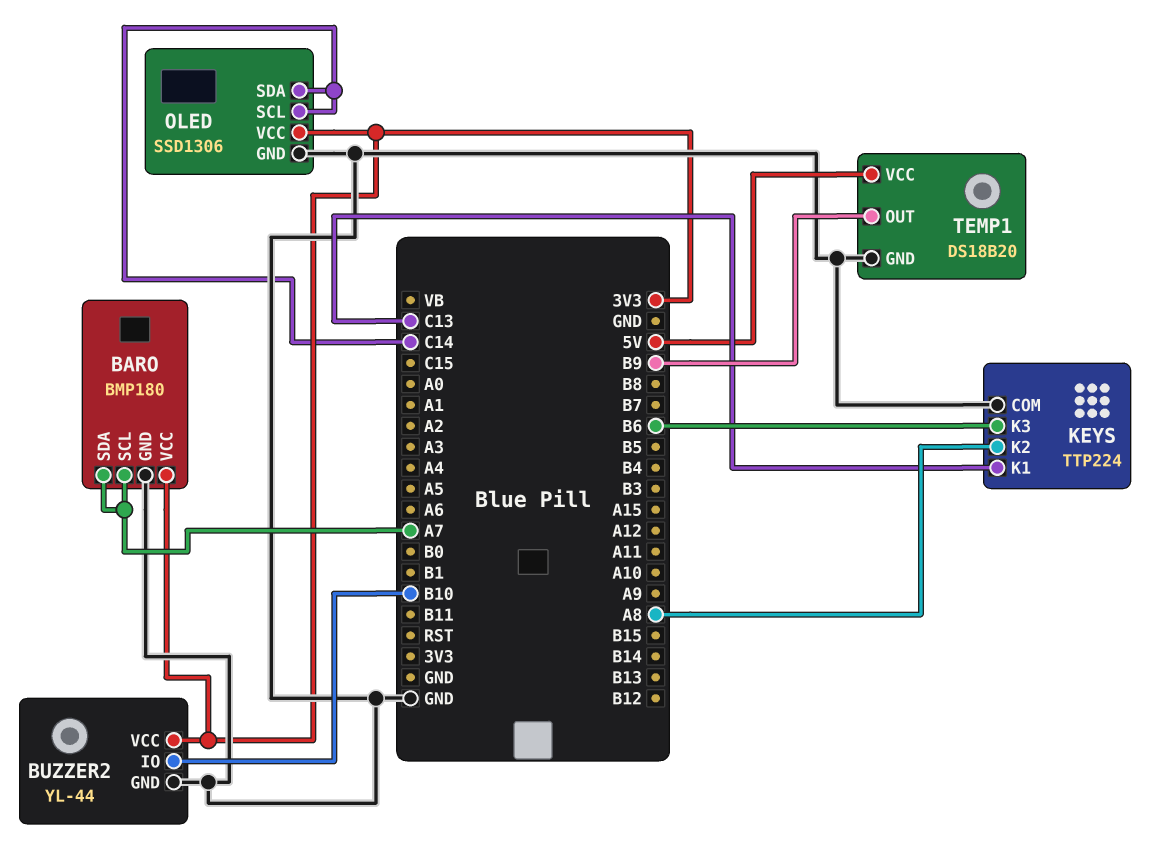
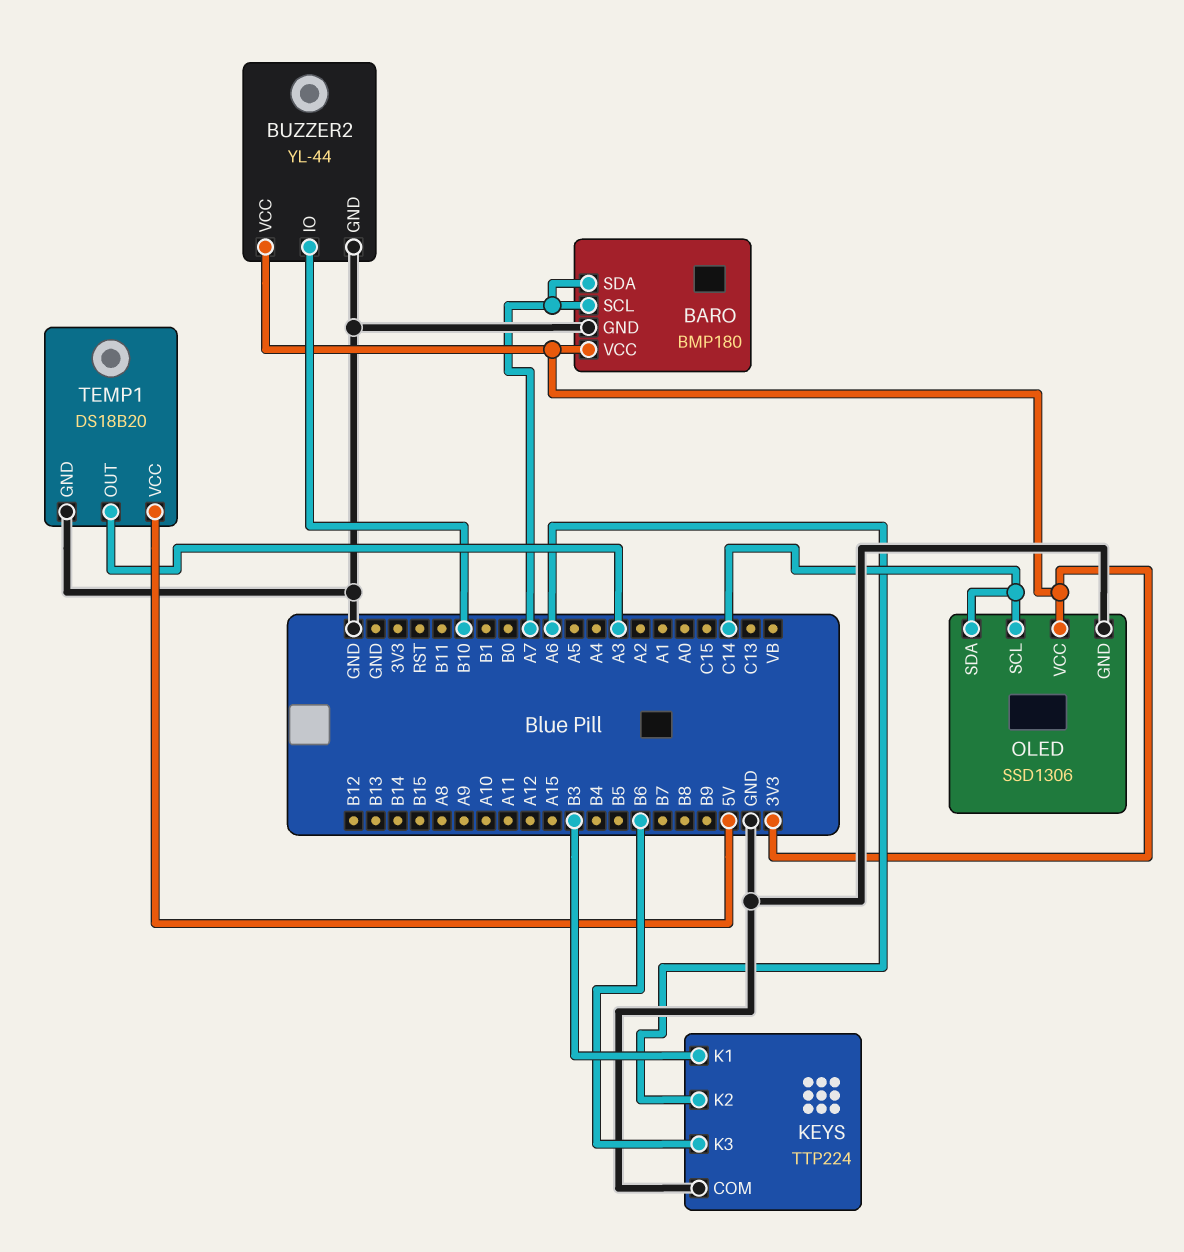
KEYS pin K1: C13 -> B3
KEYS pin K2: A8 -> A6
TEMP1 pin OUT: B9 -> A3

